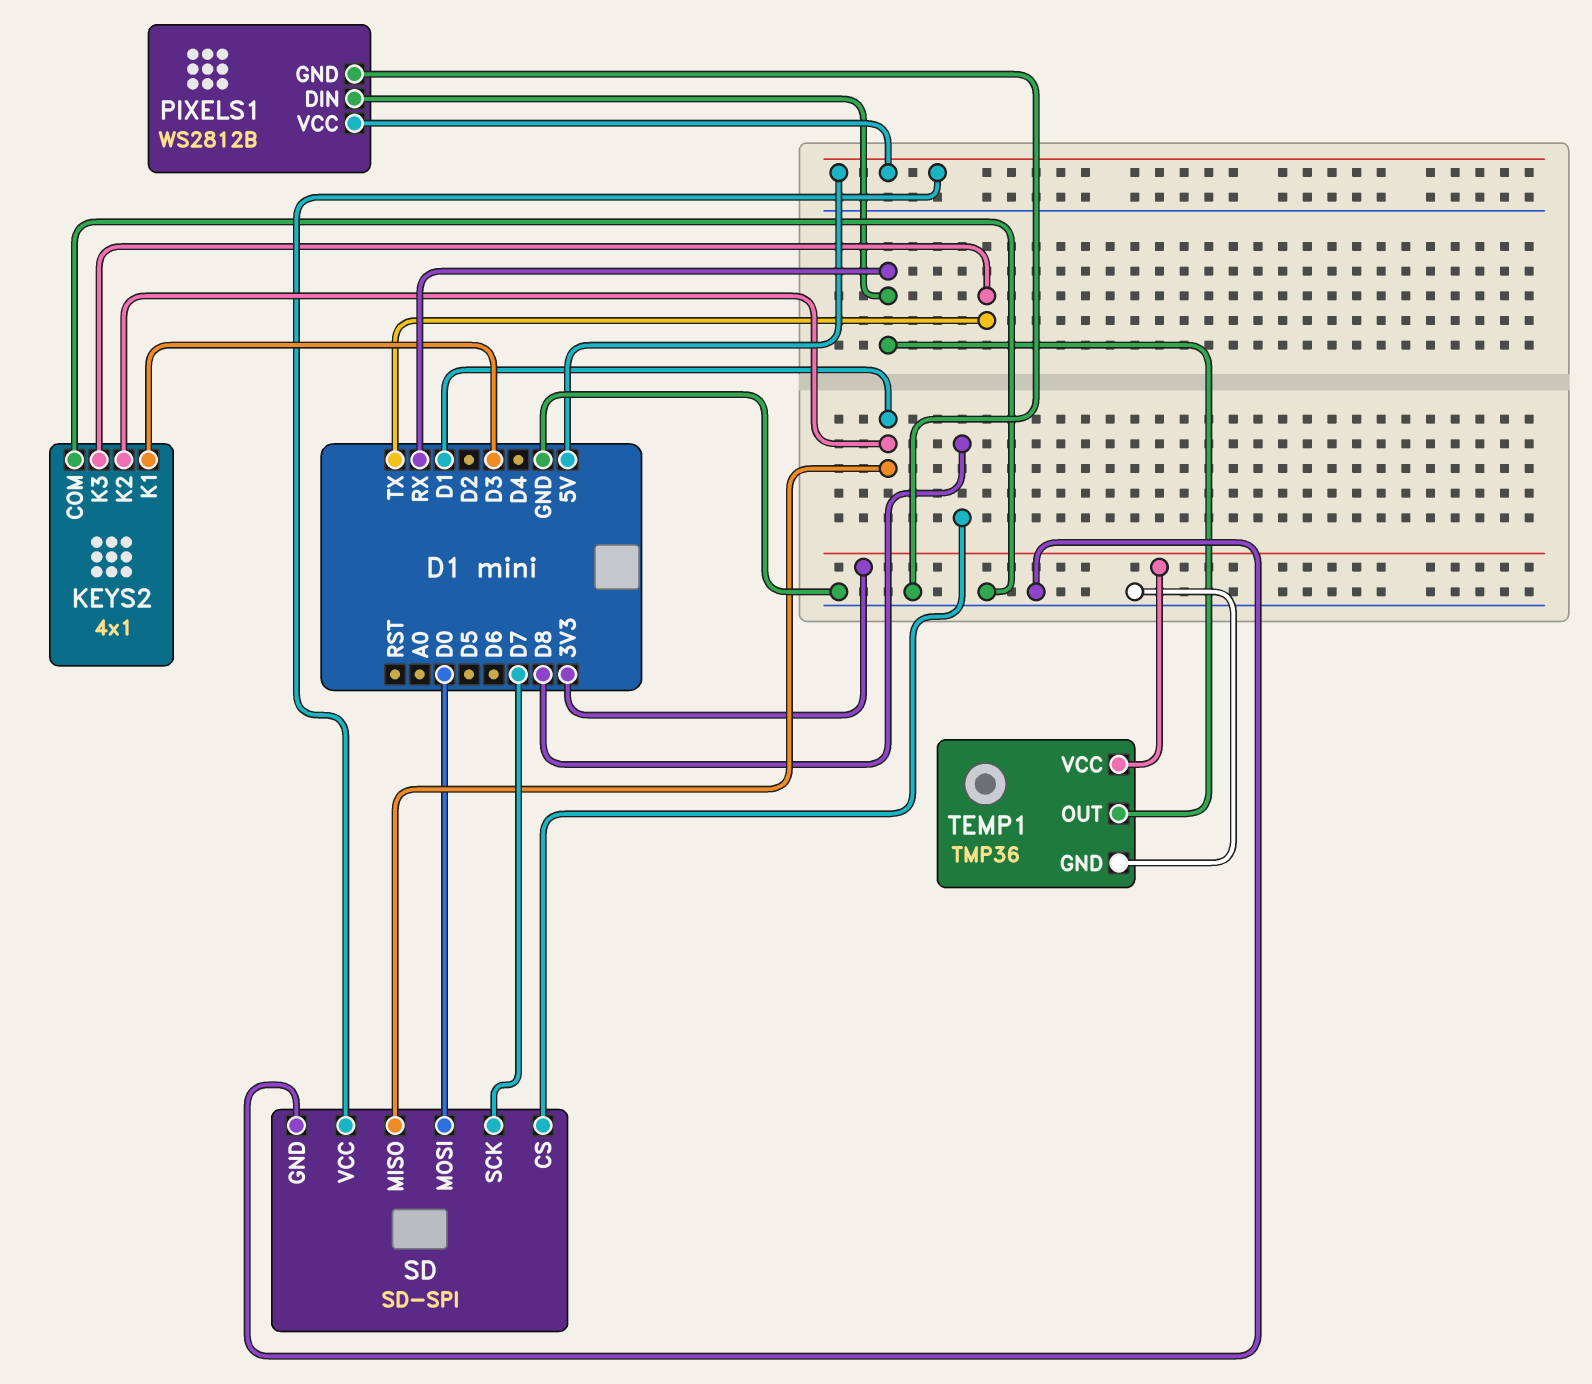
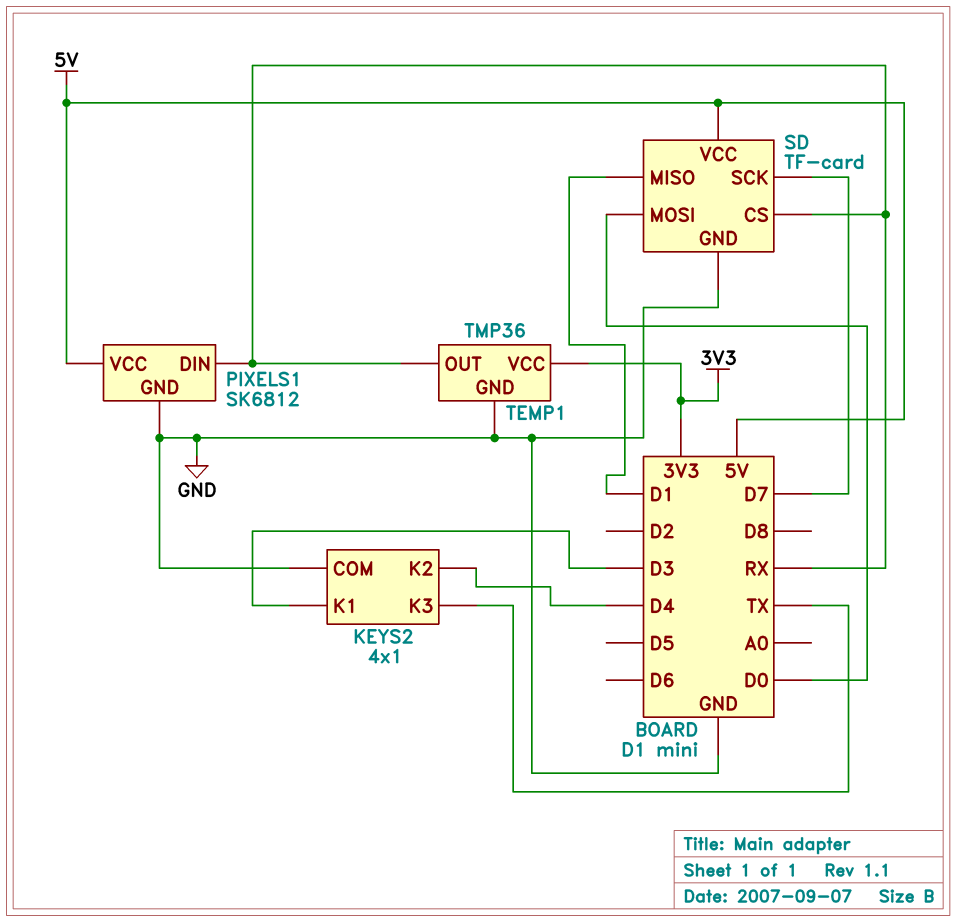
KEYS2 pin K2: D1 -> D4
PIXELS1: WS2812B -> SK6812
SD: SD-SPI -> TF-card
SD pin CS: D8 -> RX

